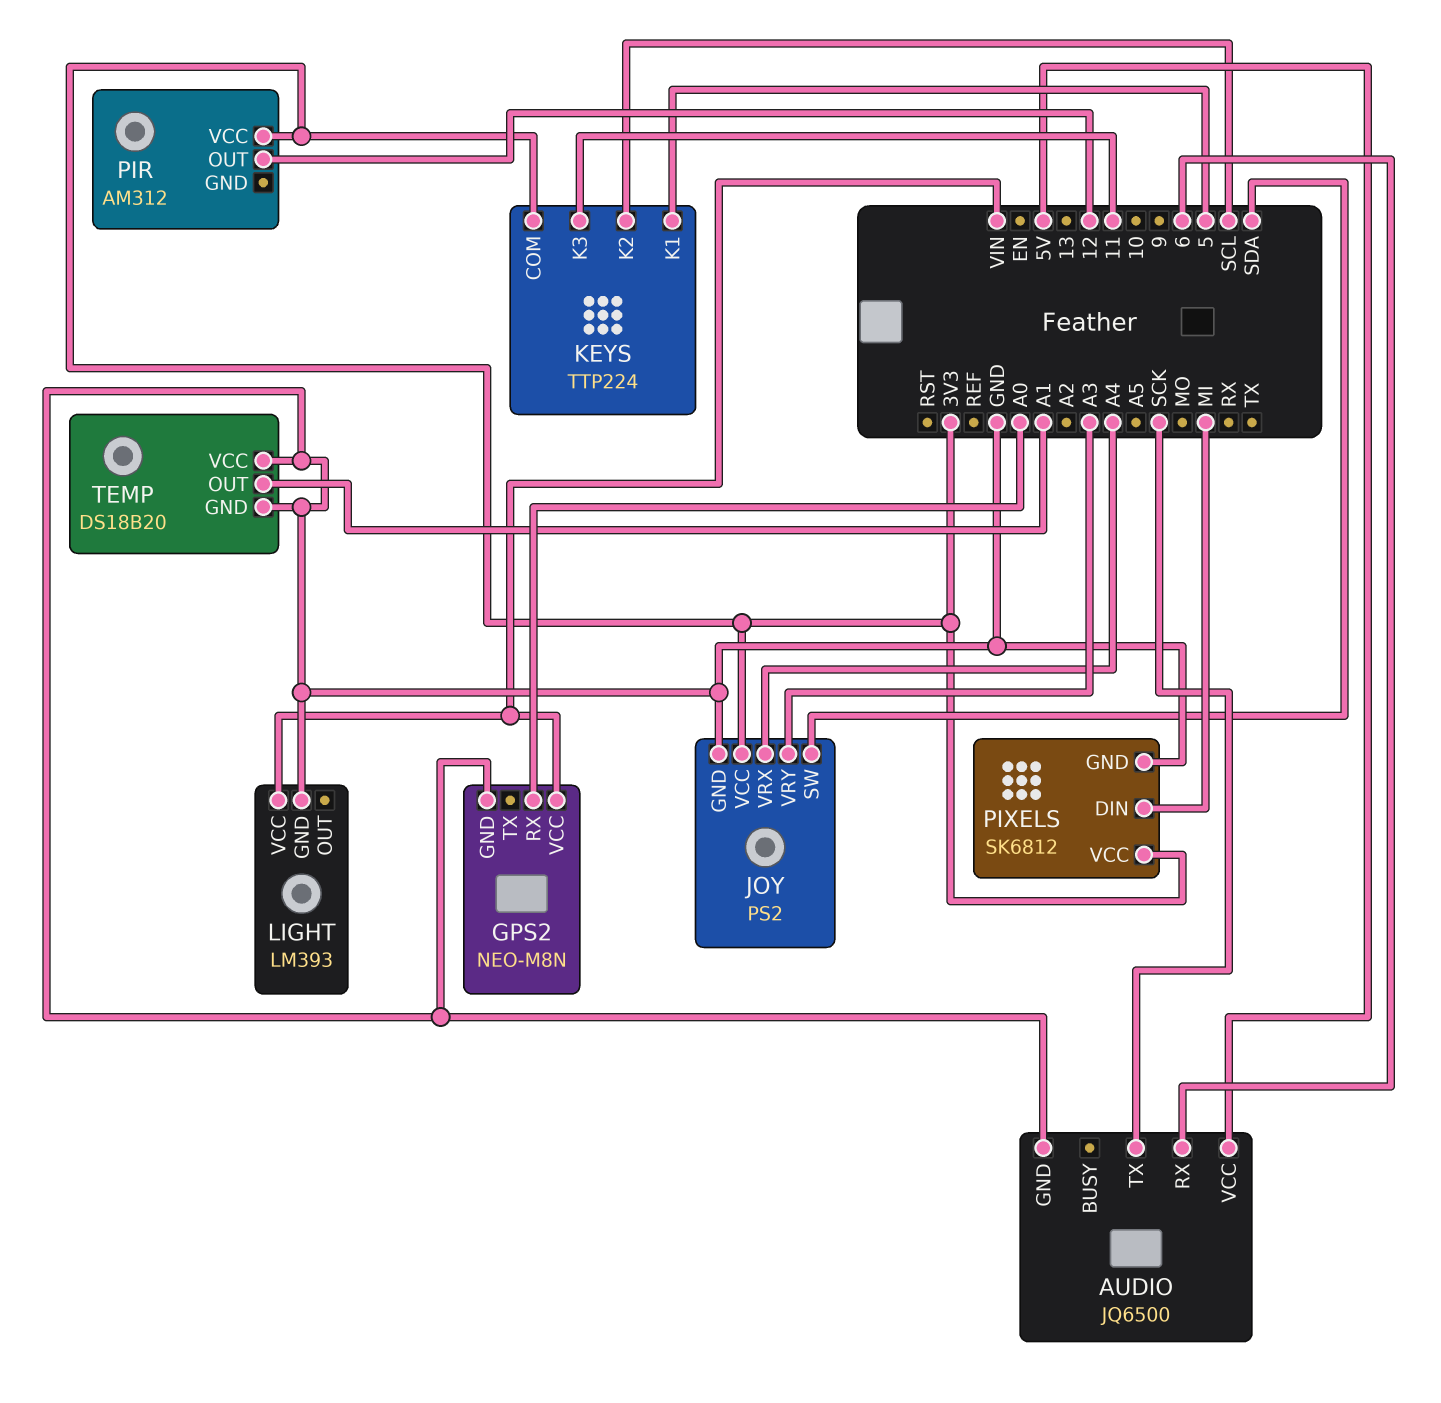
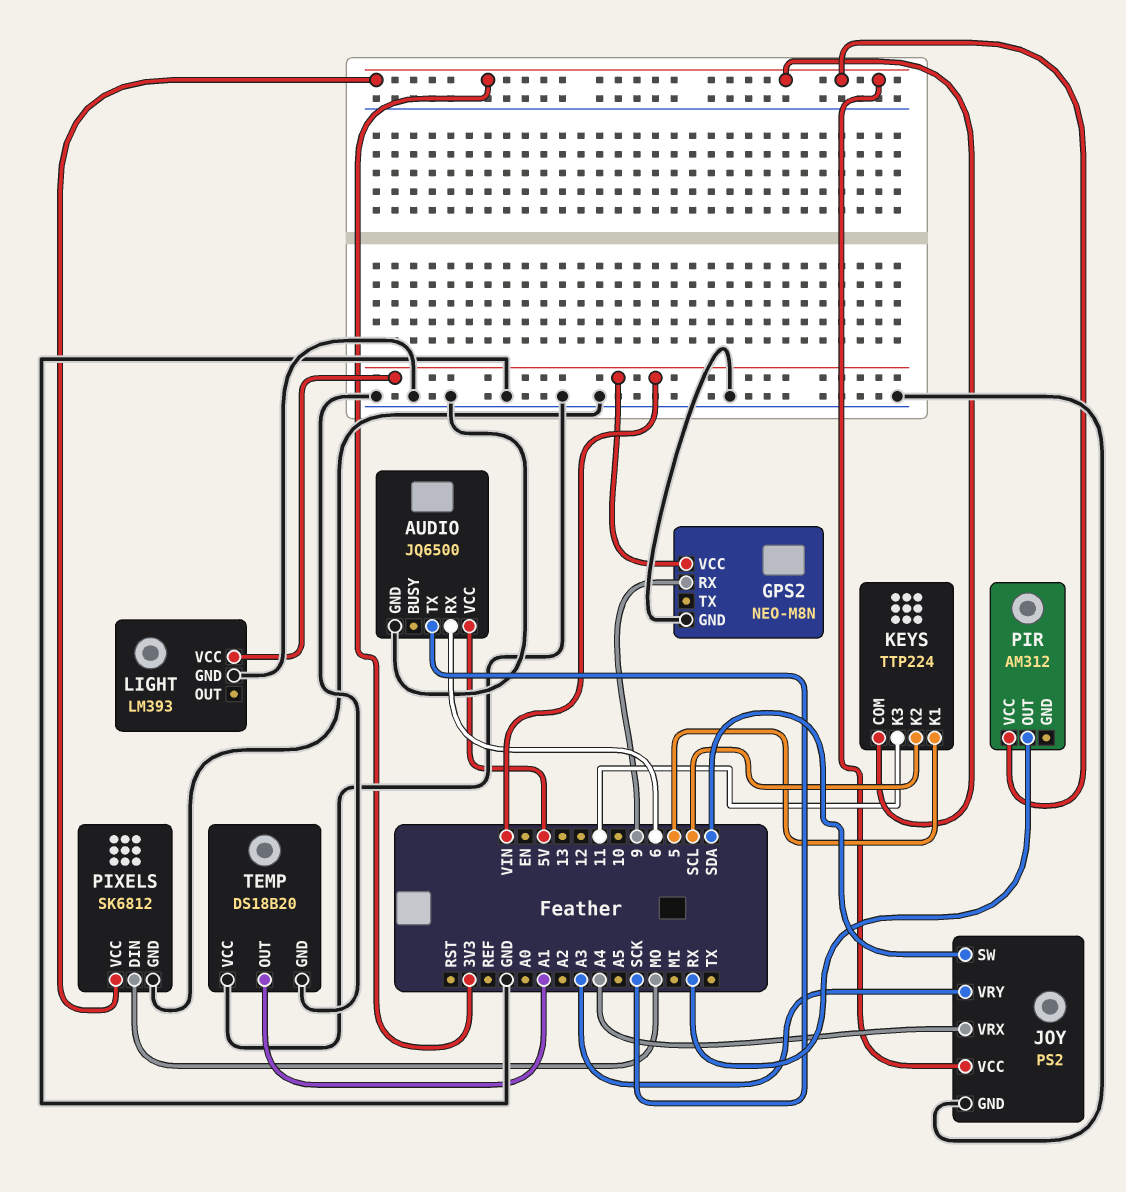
GPS2 pin RX: A0 -> 9
PIR pin OUT: 12 -> RX
PIXELS pin DIN: MI -> MO

